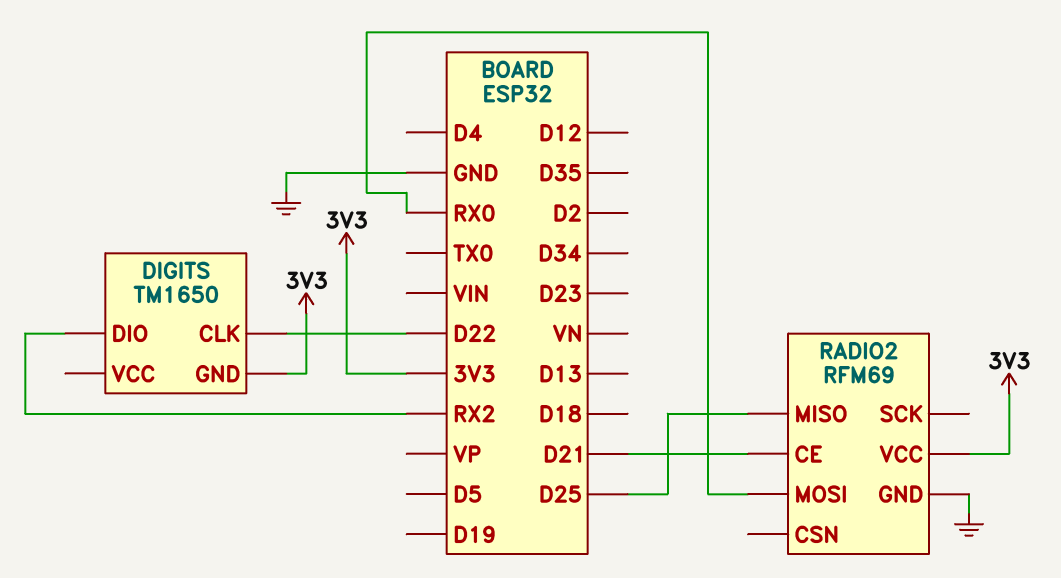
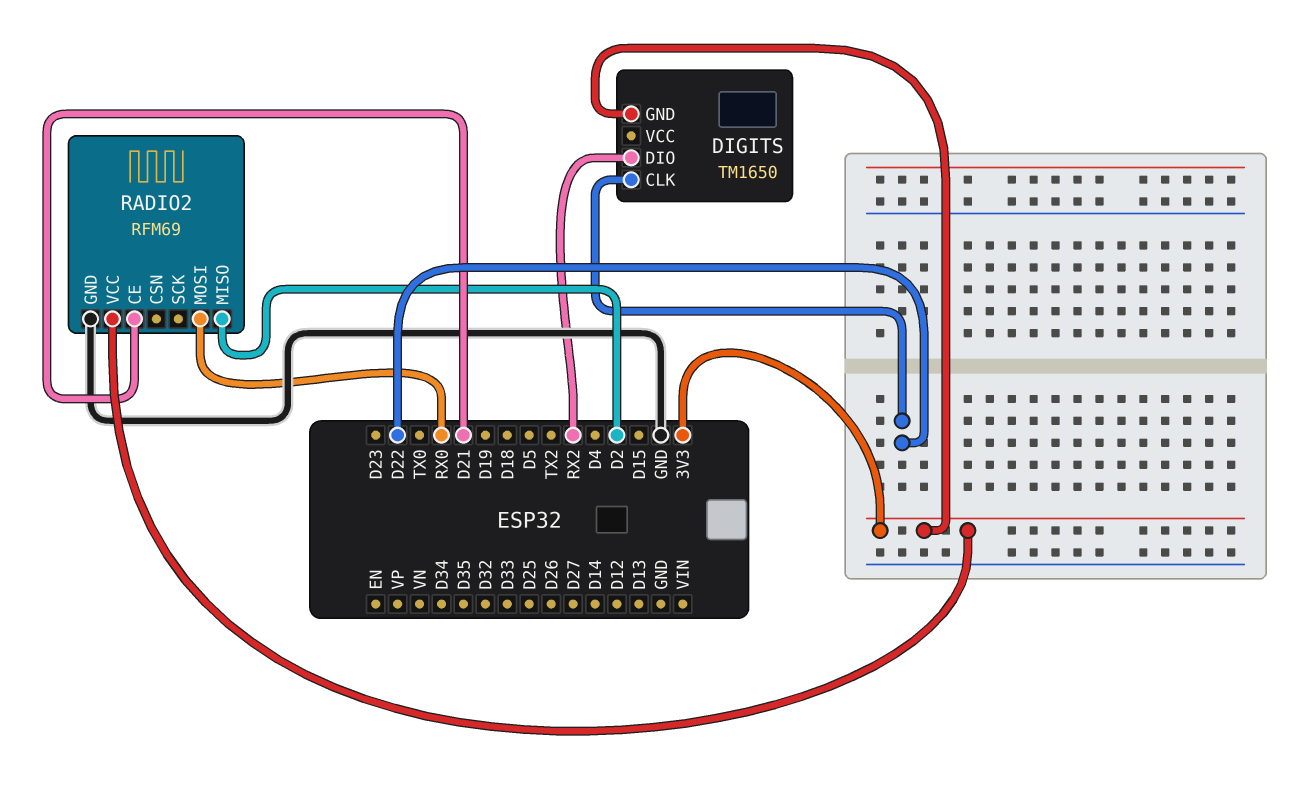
RADIO2 pin MISO: D25 -> D2

